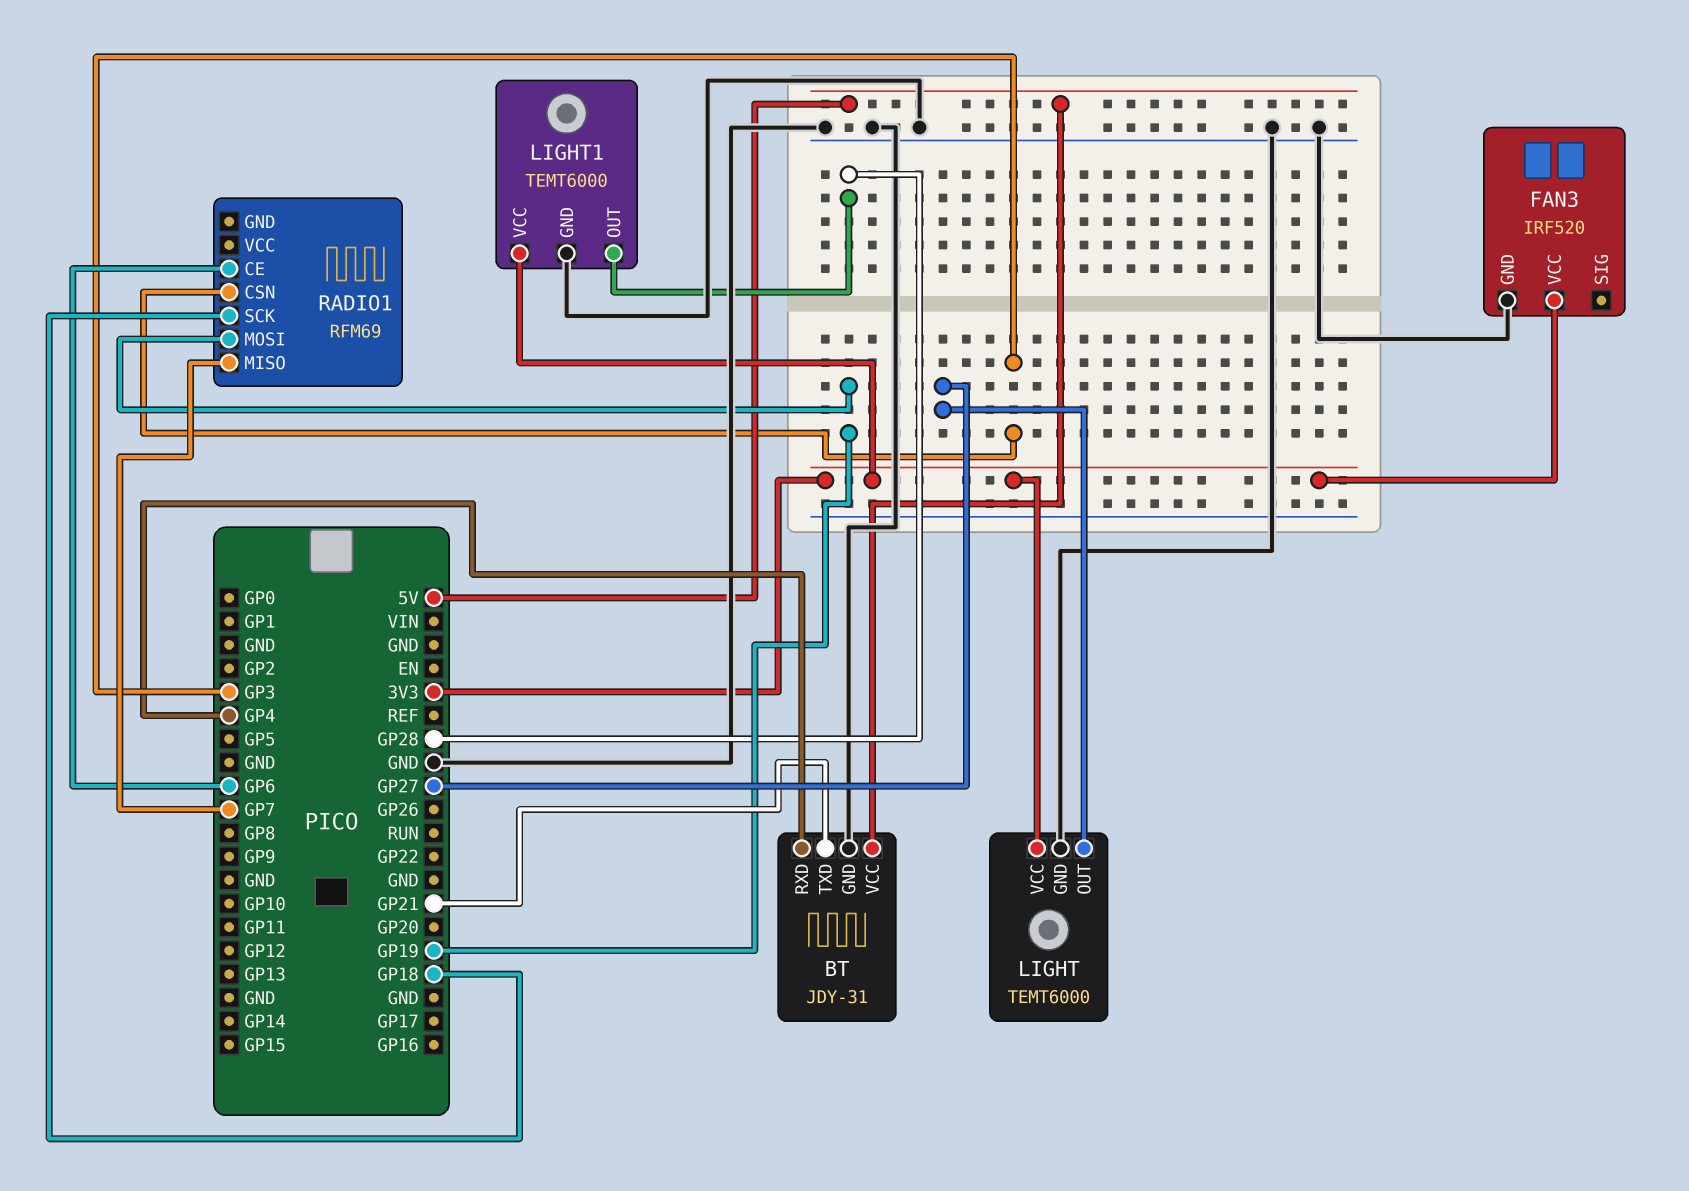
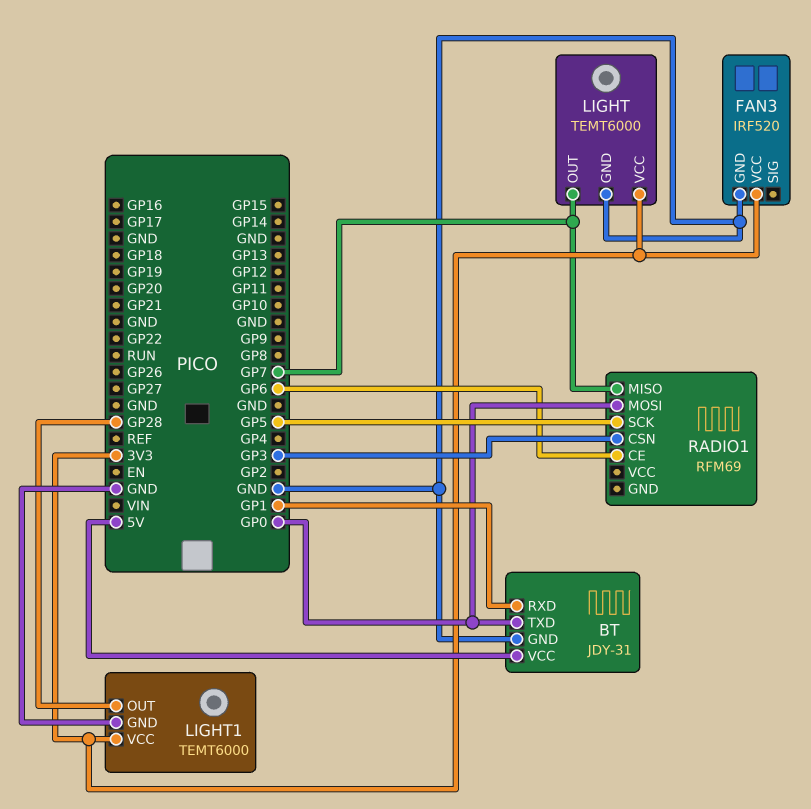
BT pin RXD: GP4 -> GP1
BT pin TXD: GP21 -> GP0
LIGHT pin OUT: GP27 -> GP7
RADIO1 pin MOSI: GP19 -> GP0
RADIO1 pin SCK: GP18 -> GP5

